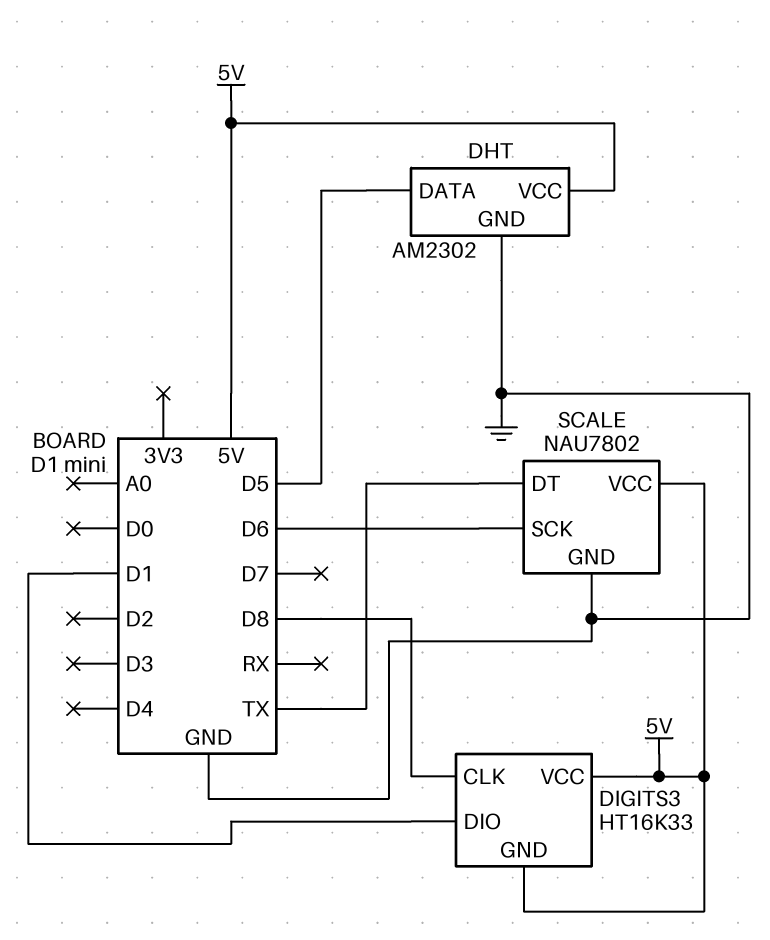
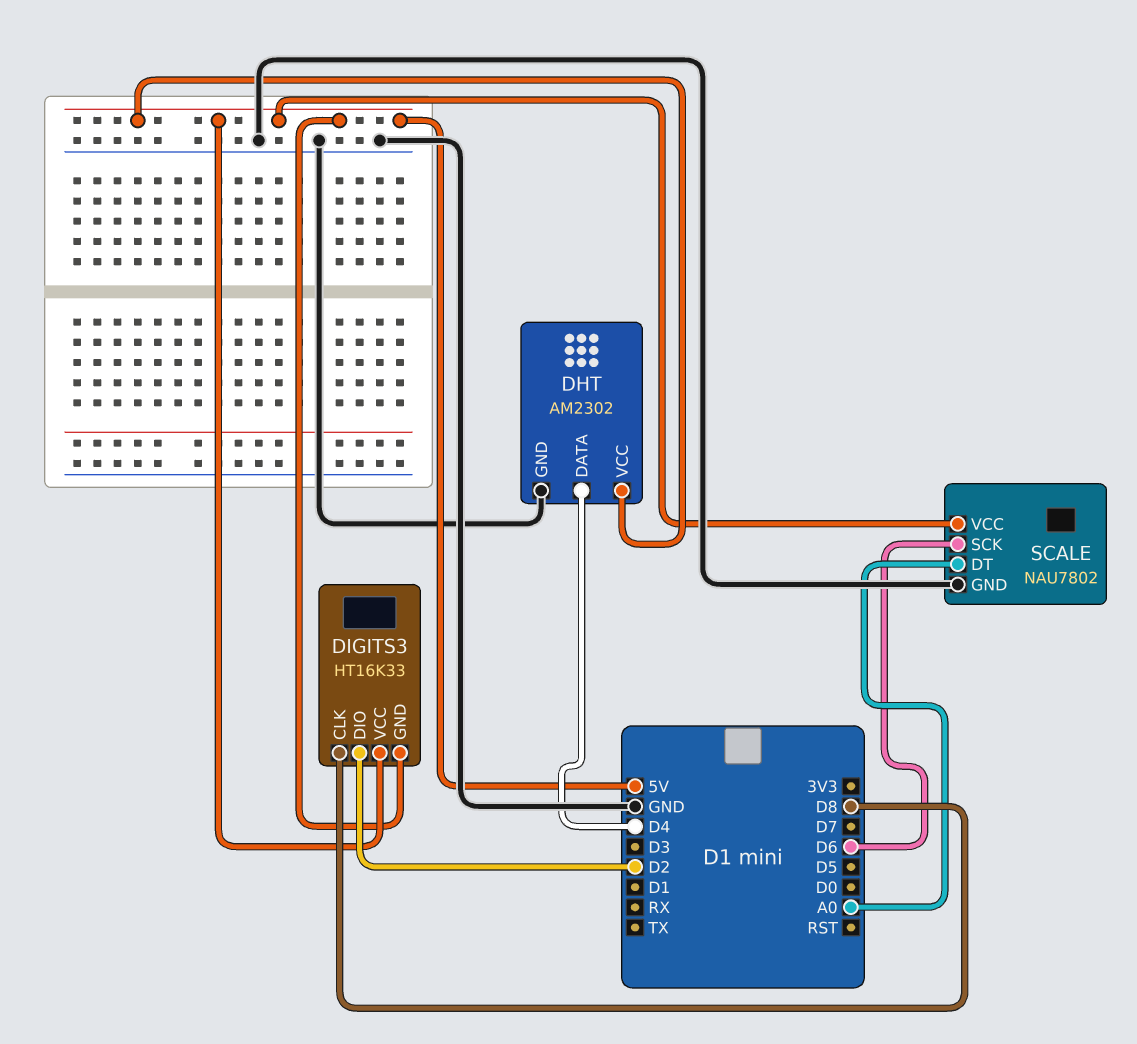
DHT pin DATA: D5 -> D4
DIGITS3 pin DIO: D1 -> D2
SCALE pin DT: TX -> A0

